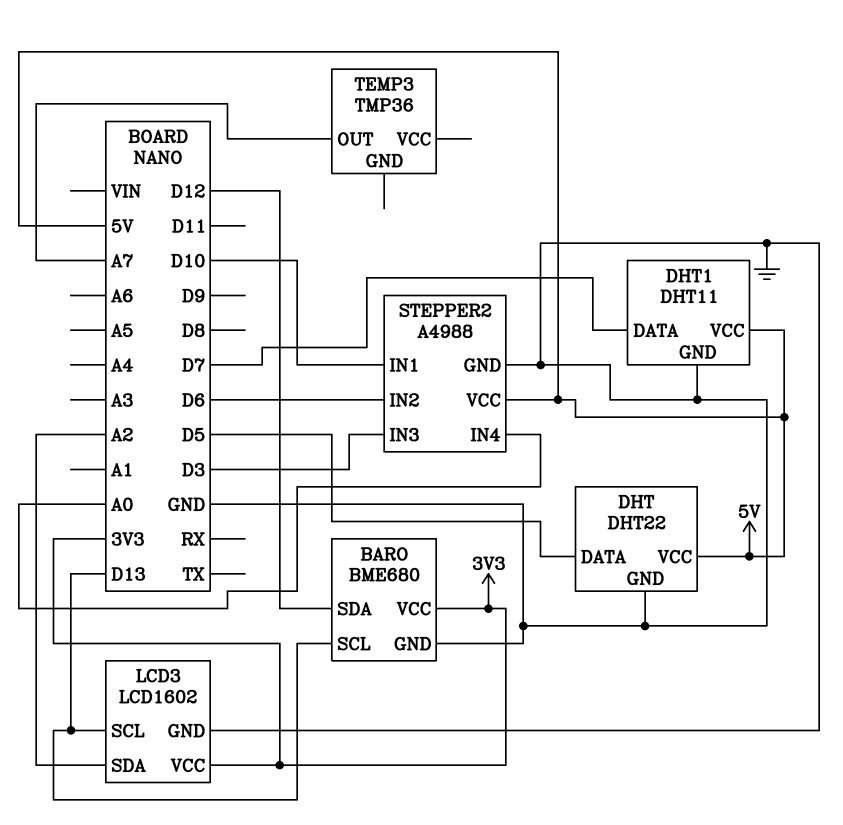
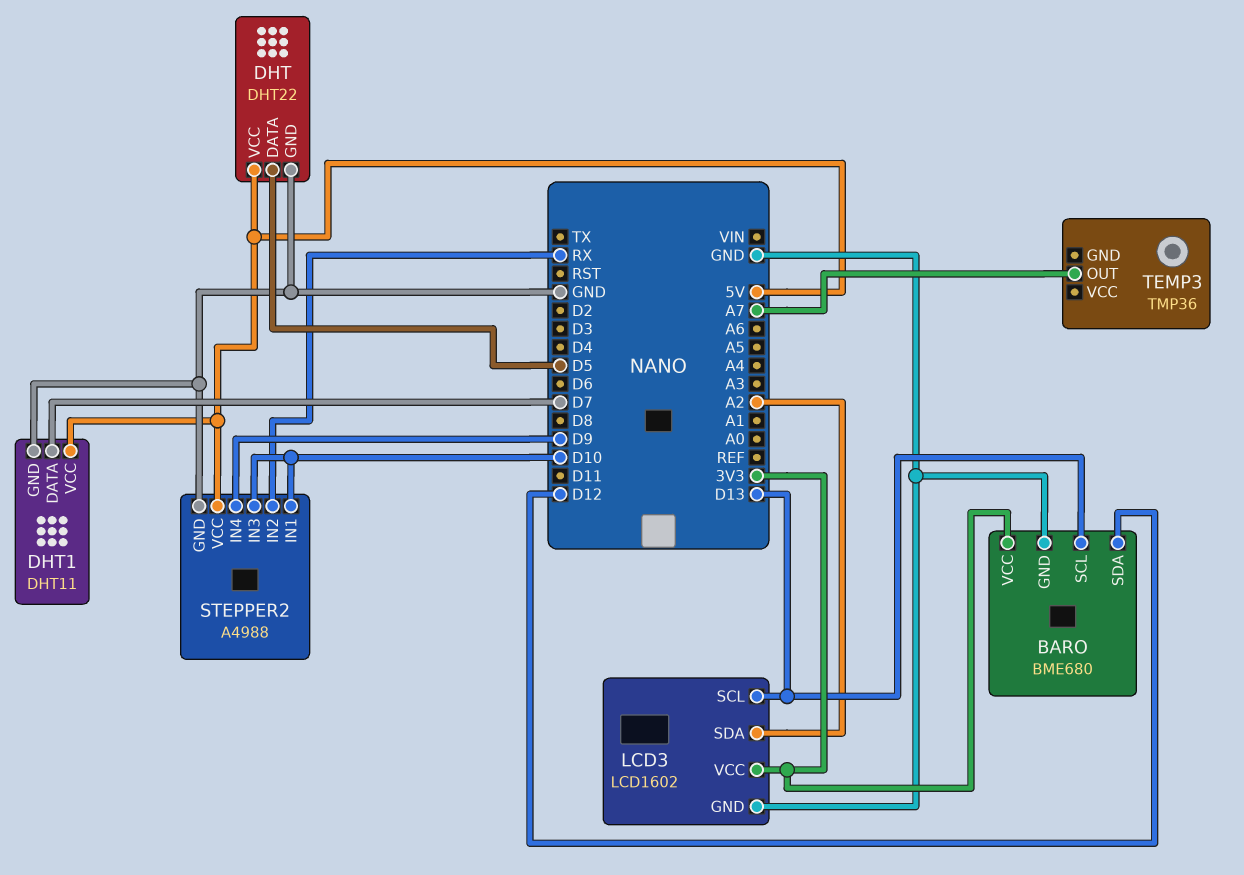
STEPPER2 pin IN2: D6 -> RX
STEPPER2 pin IN3: D3 -> D10
STEPPER2 pin IN4: A0 -> D9

